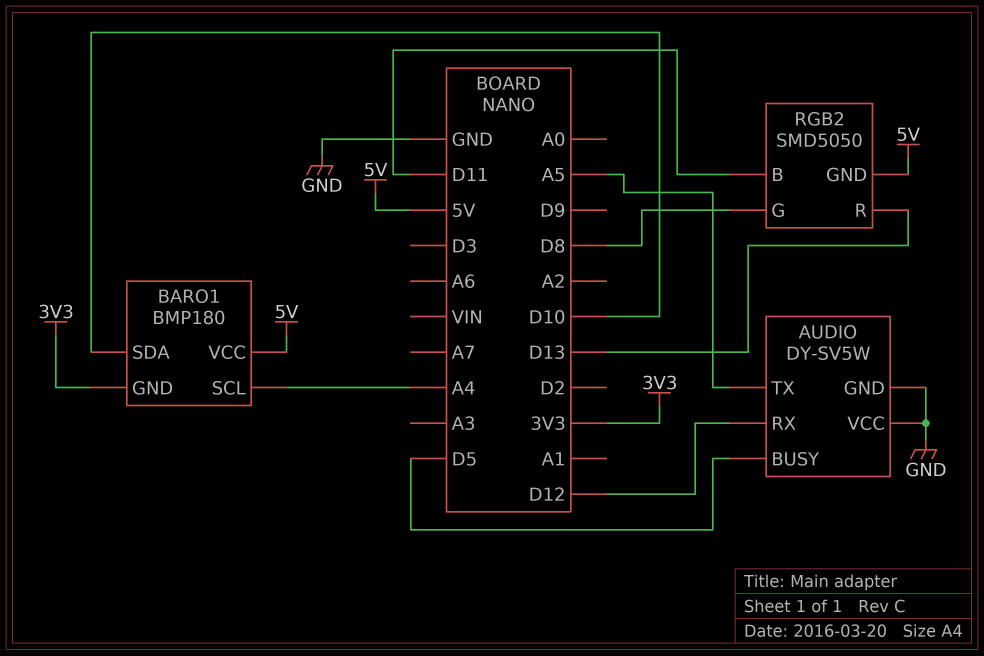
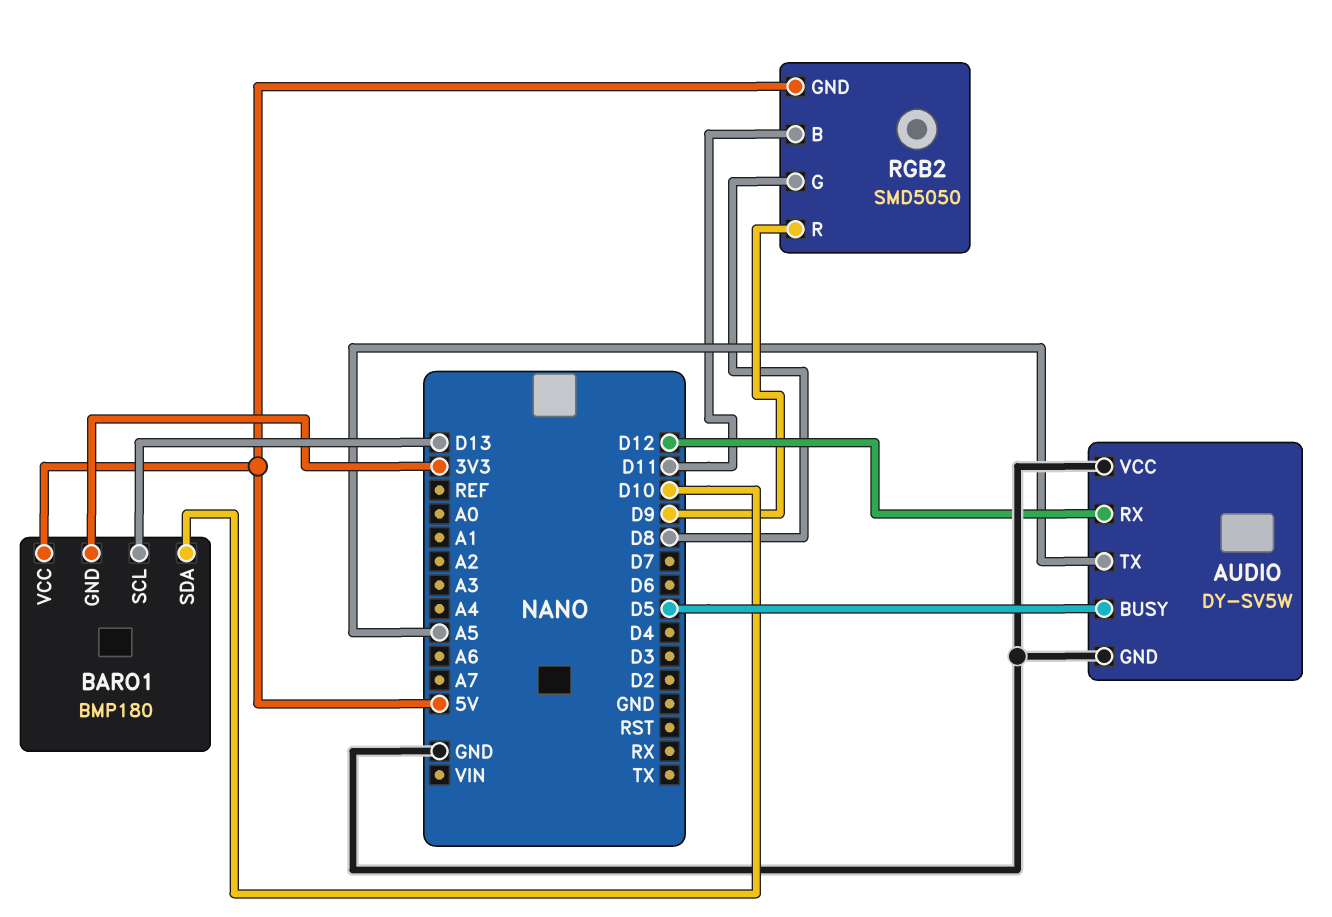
BARO1 pin SCL: A4 -> D13
RGB2 pin R: D13 -> D9

